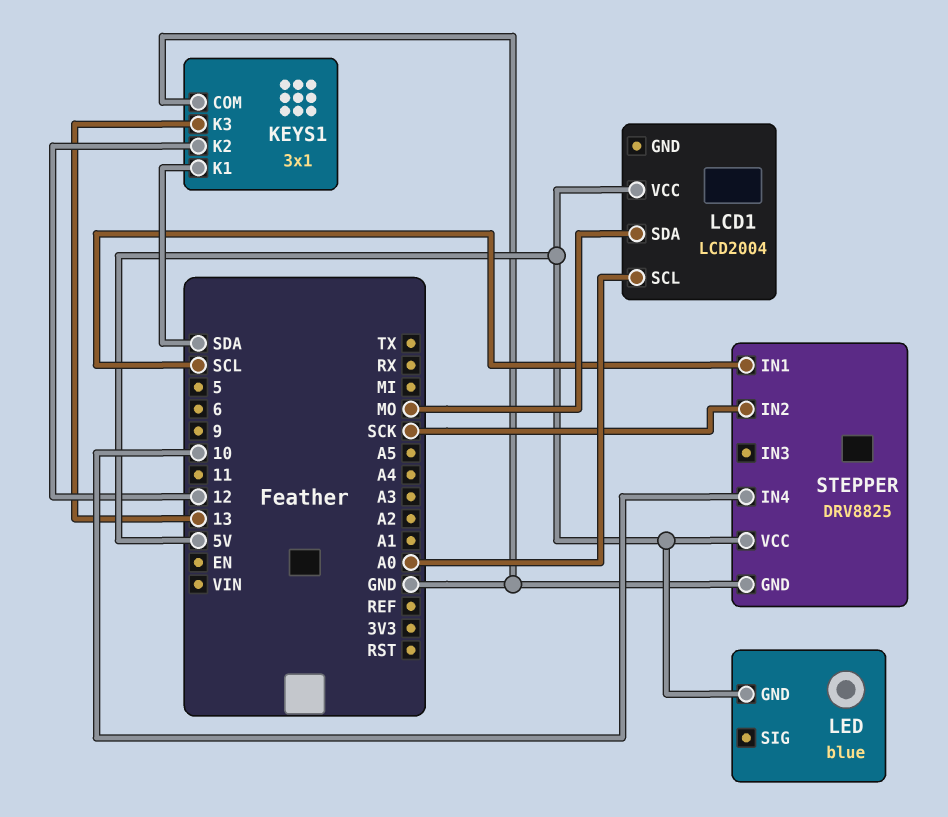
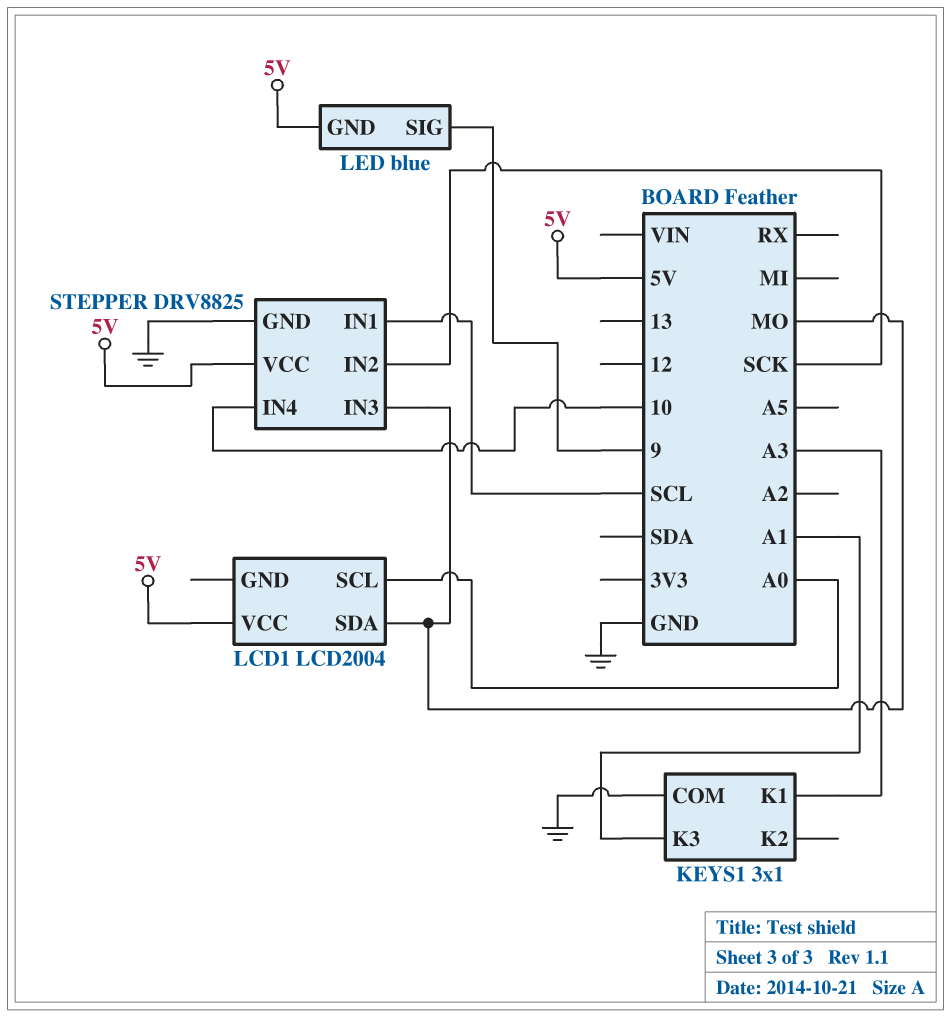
KEYS1 pin K1: SDA -> A3
KEYS1 pin K2: 12 -> none
KEYS1 pin K3: 13 -> A1
LED pin SIG: none -> 9
STEPPER pin IN3: none -> MO

